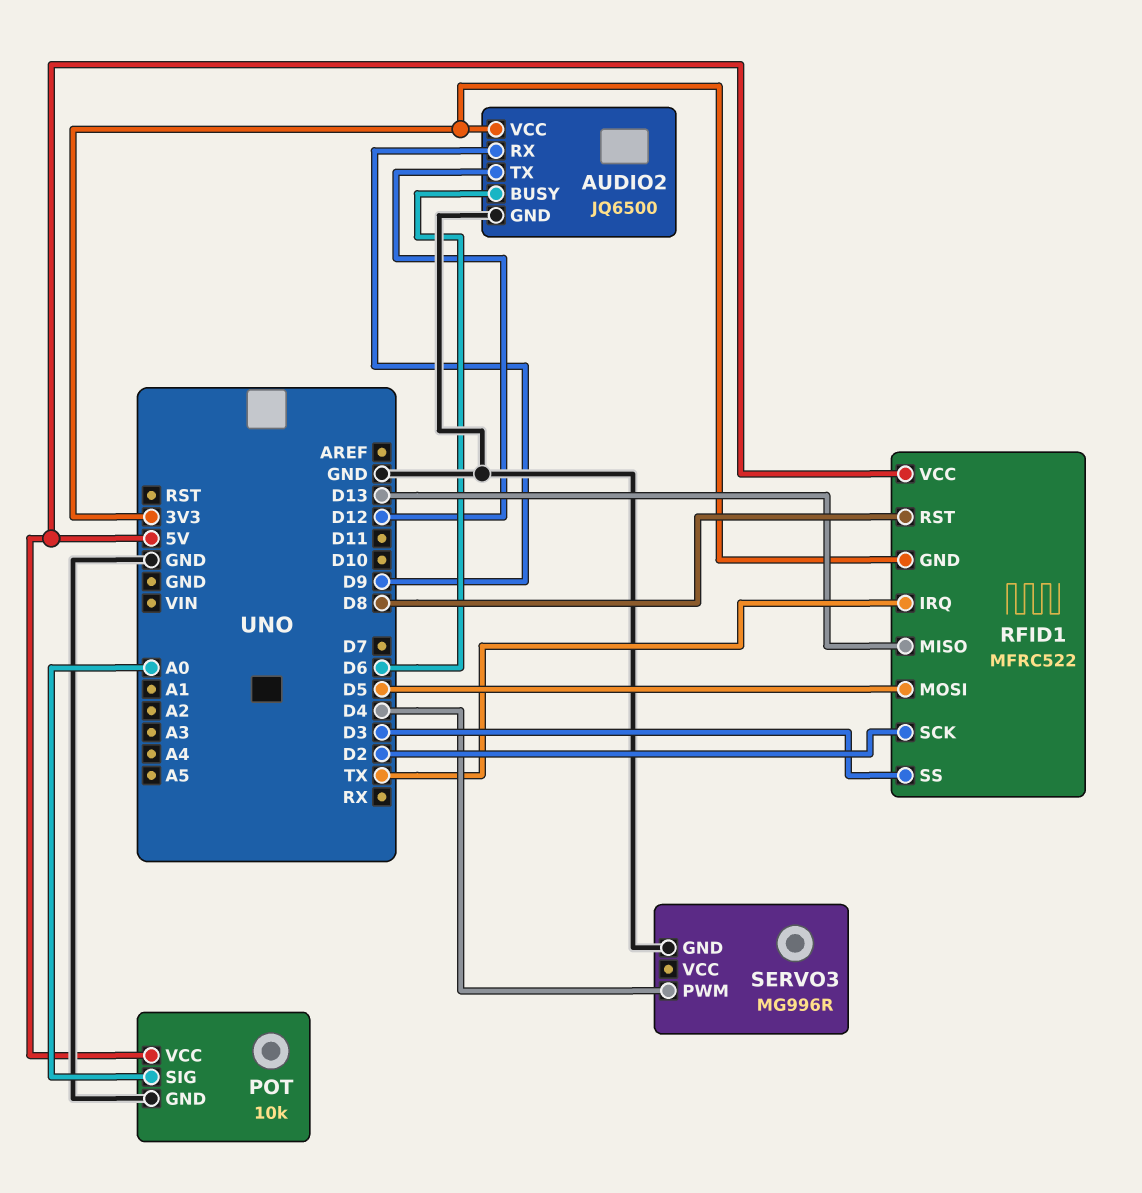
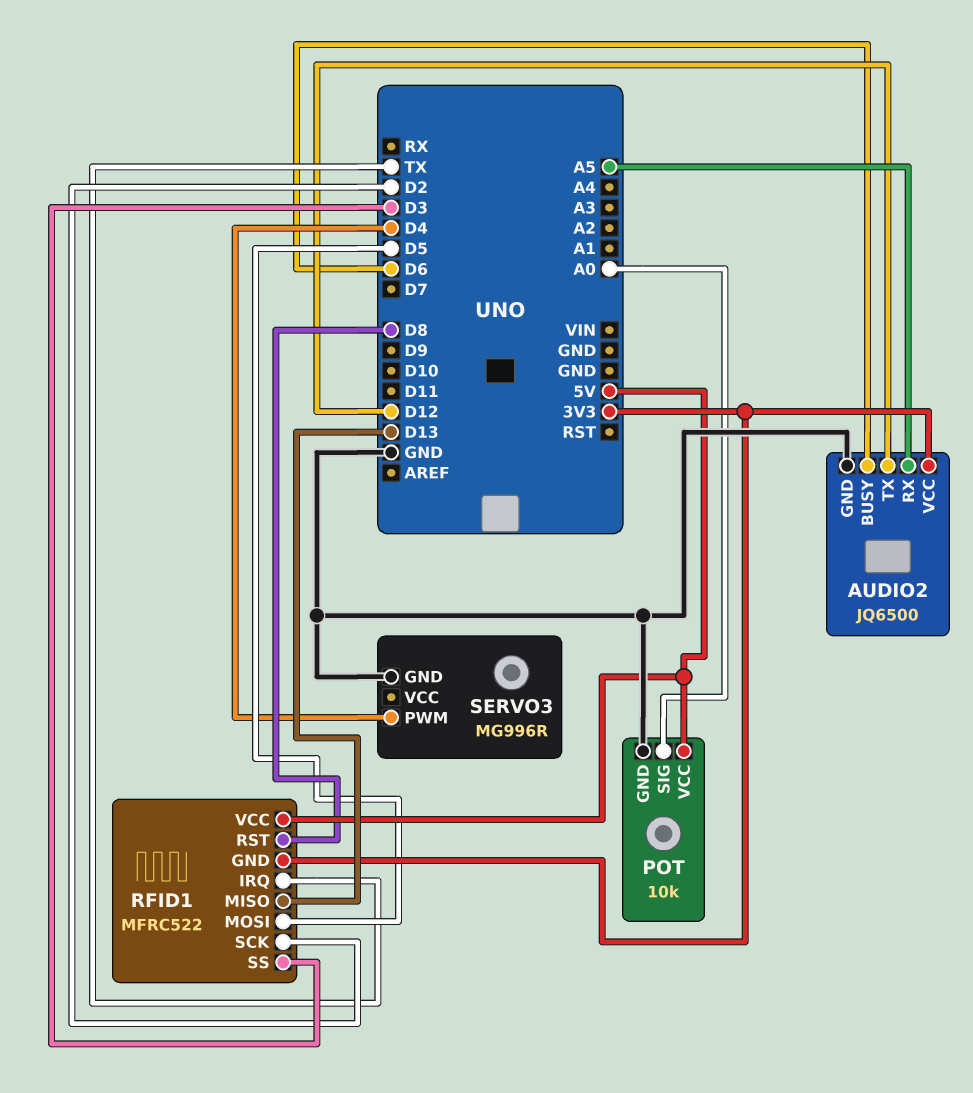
AUDIO2 pin RX: D9 -> A5

